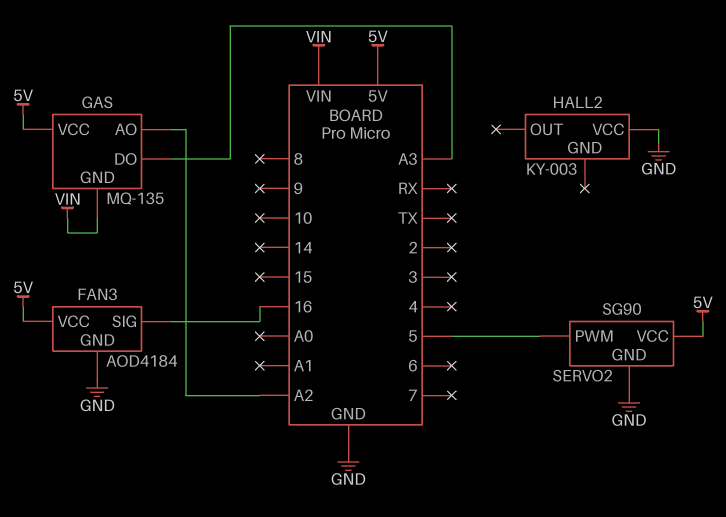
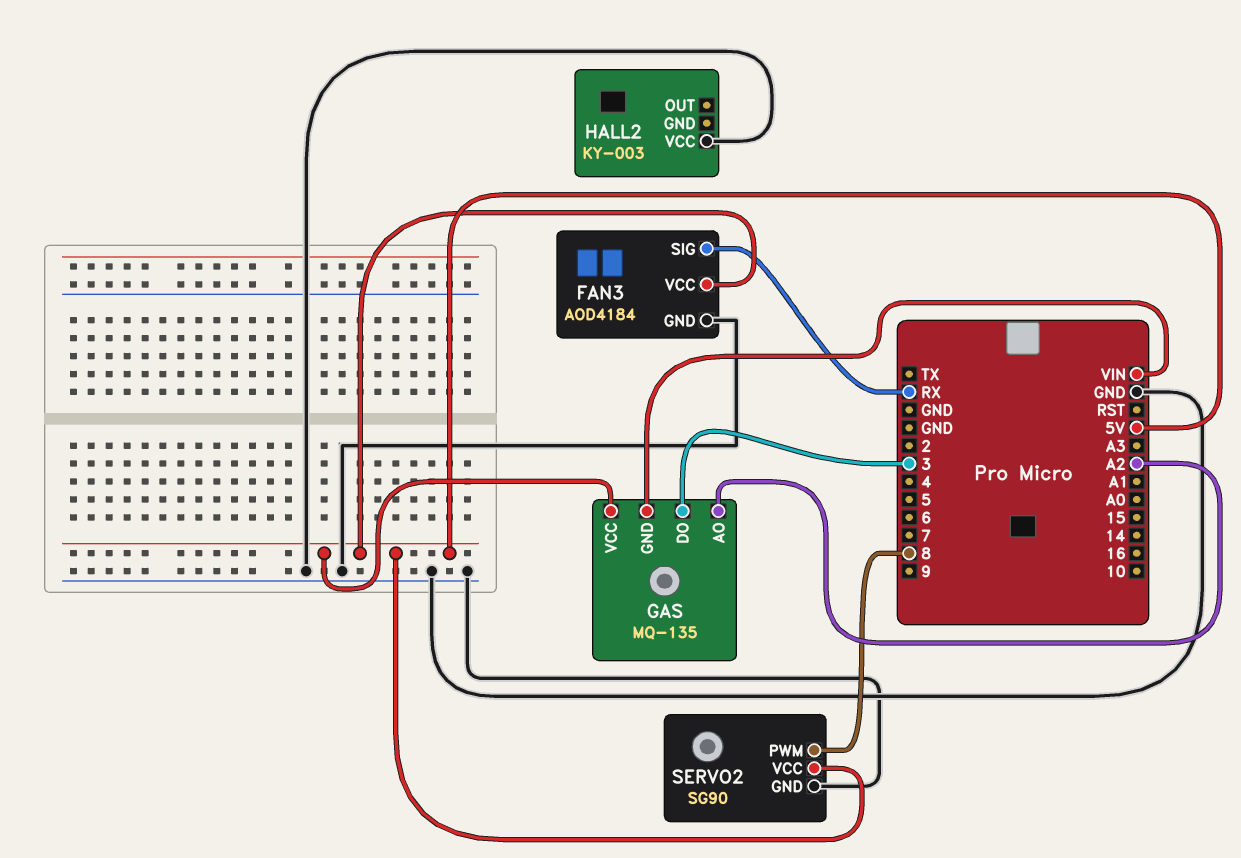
FAN3 pin SIG: 16 -> RX
GAS pin DO: A3 -> 3
SERVO2 pin PWM: 5 -> 8

